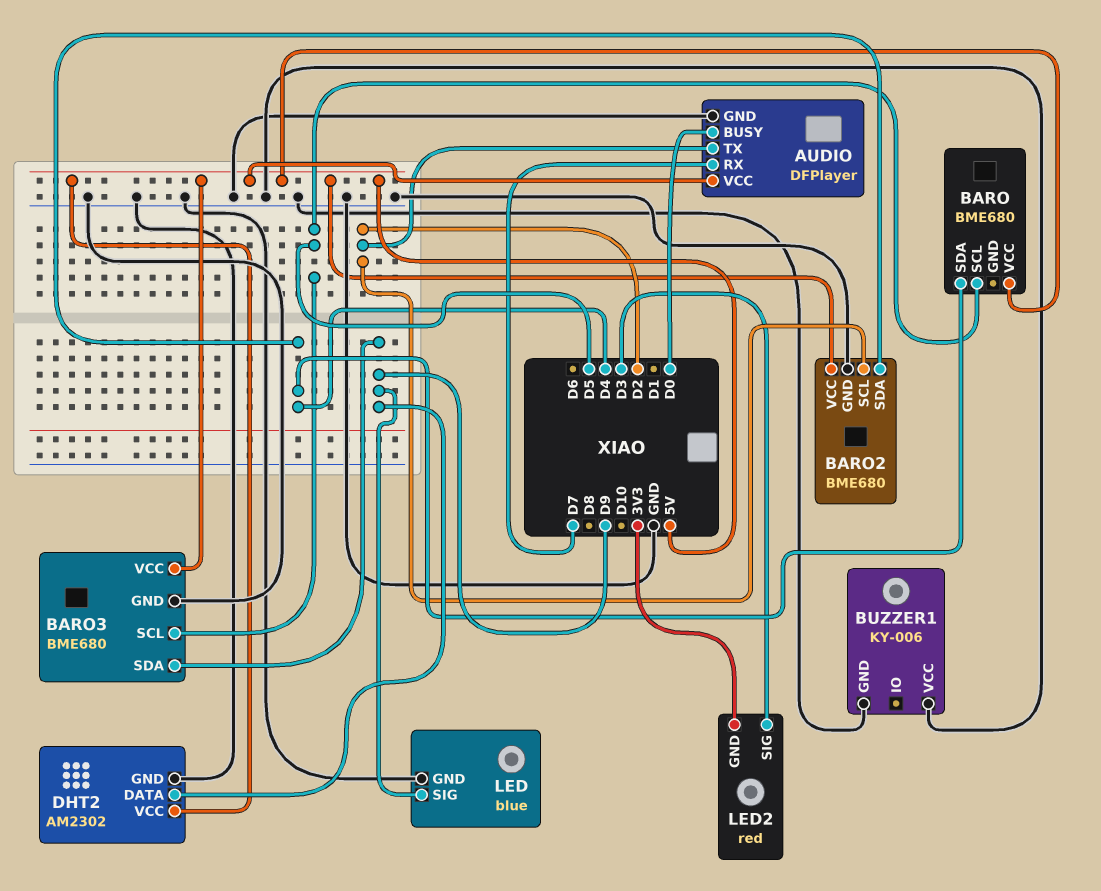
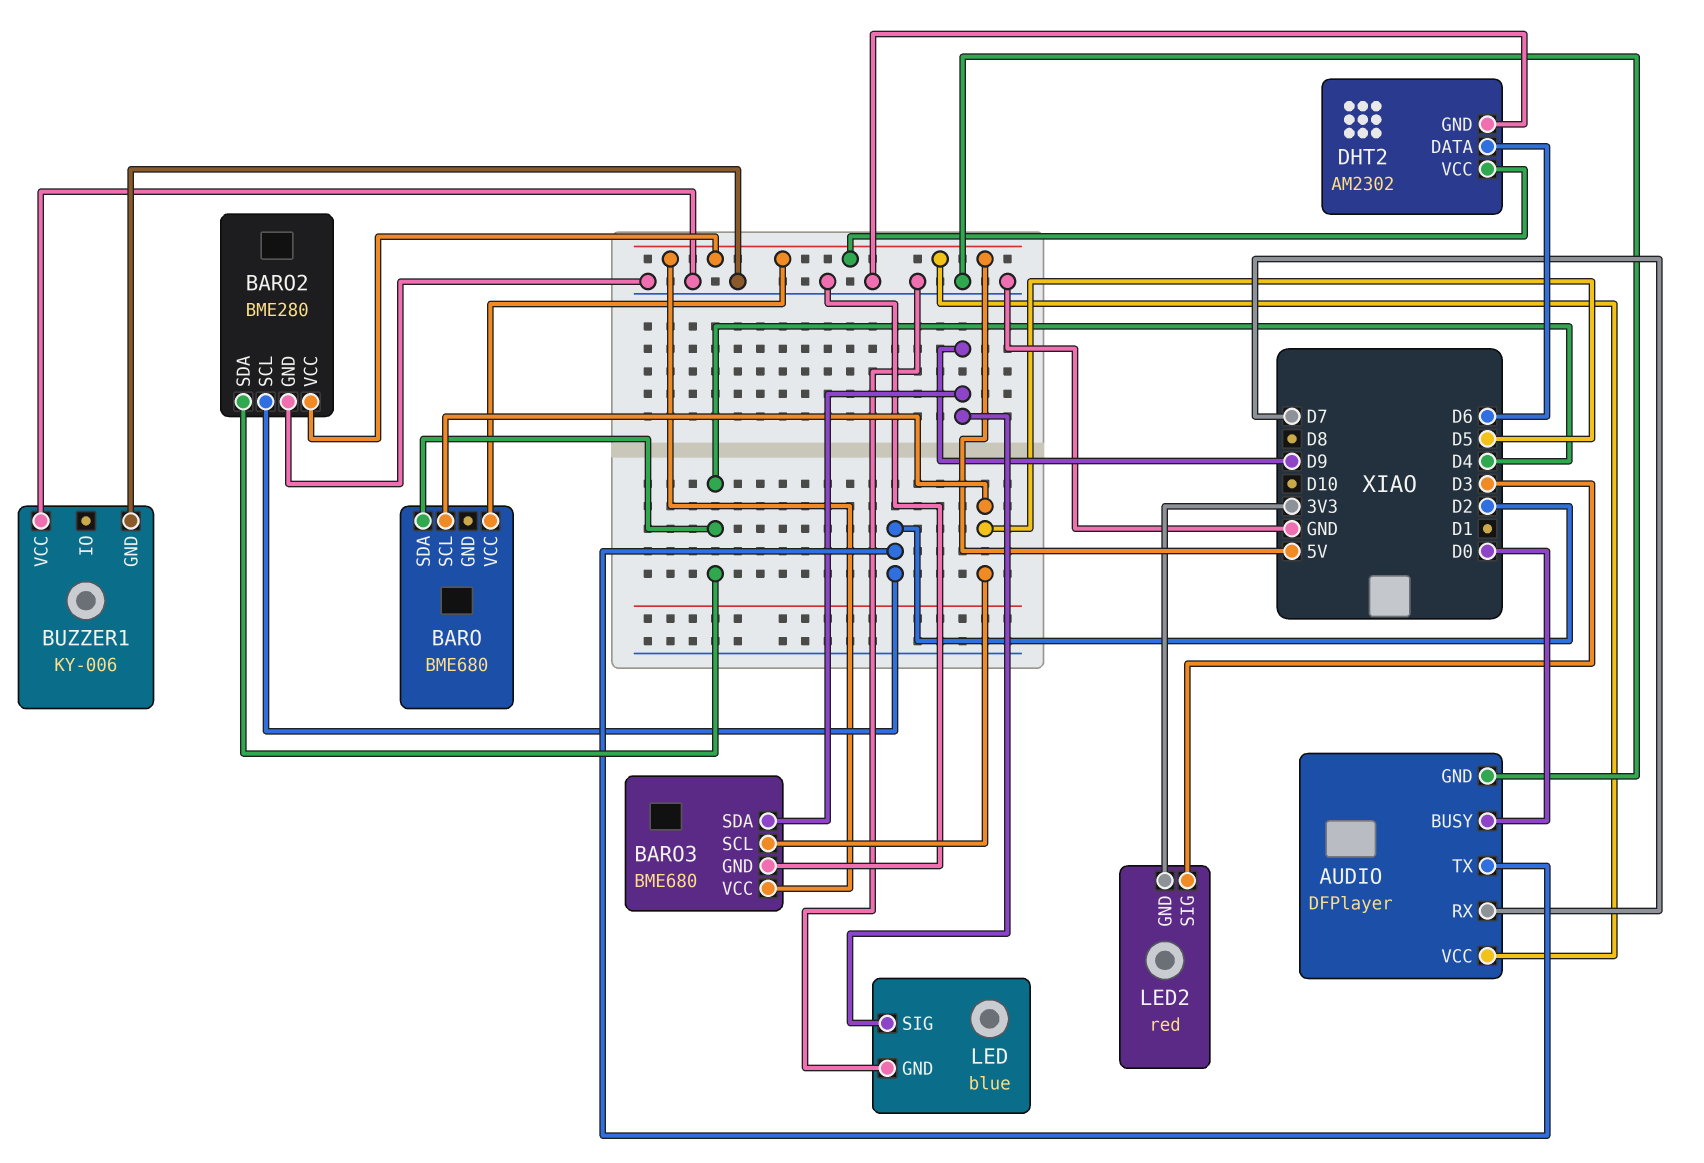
BARO2: BME680 -> BME280
DHT2 pin DATA: D9 -> D6

